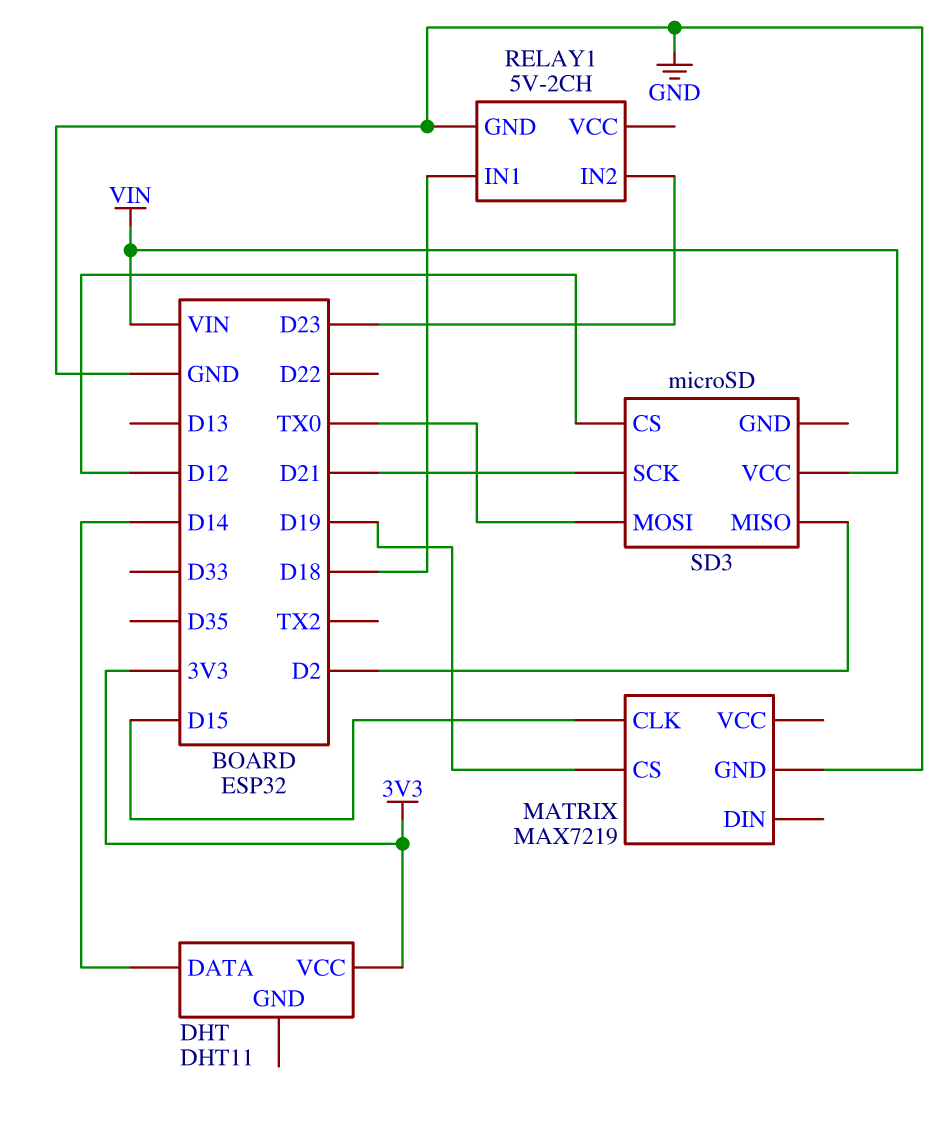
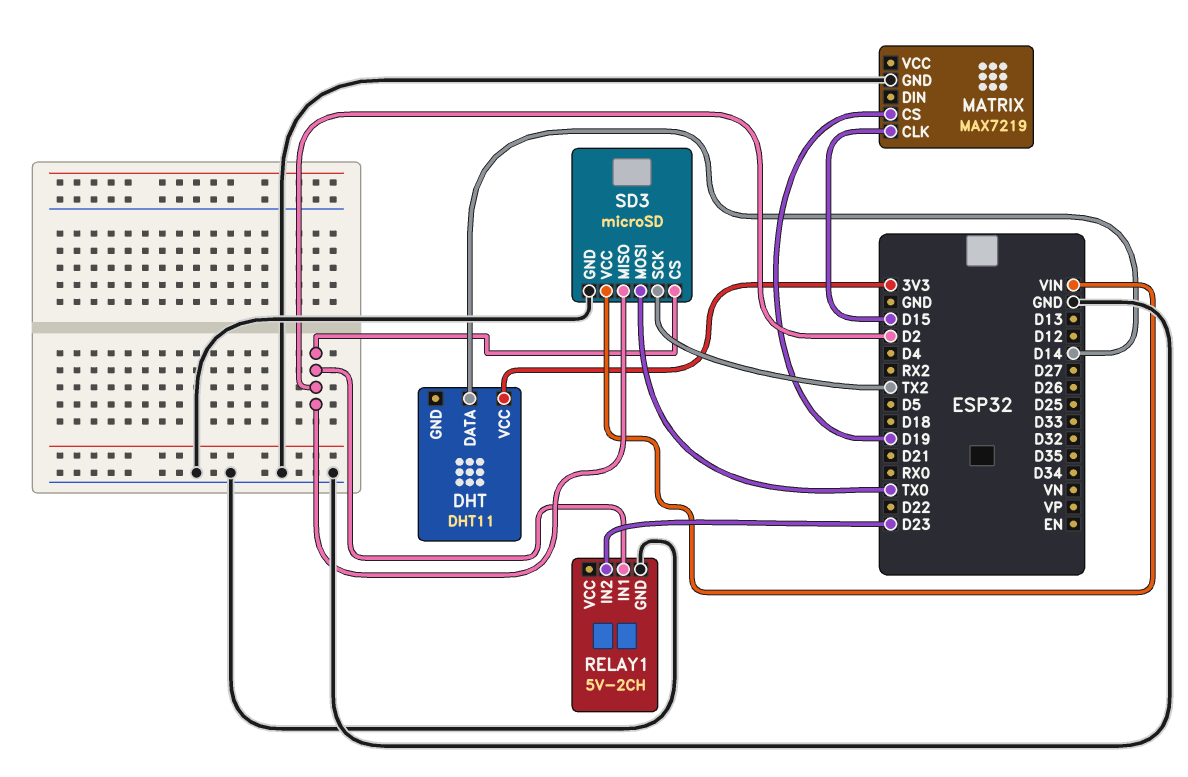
RELAY1 pin IN1: D18 -> D2
SD3 pin CS: D12 -> D2
SD3 pin GND: none -> GND
SD3 pin SCK: D21 -> TX2

